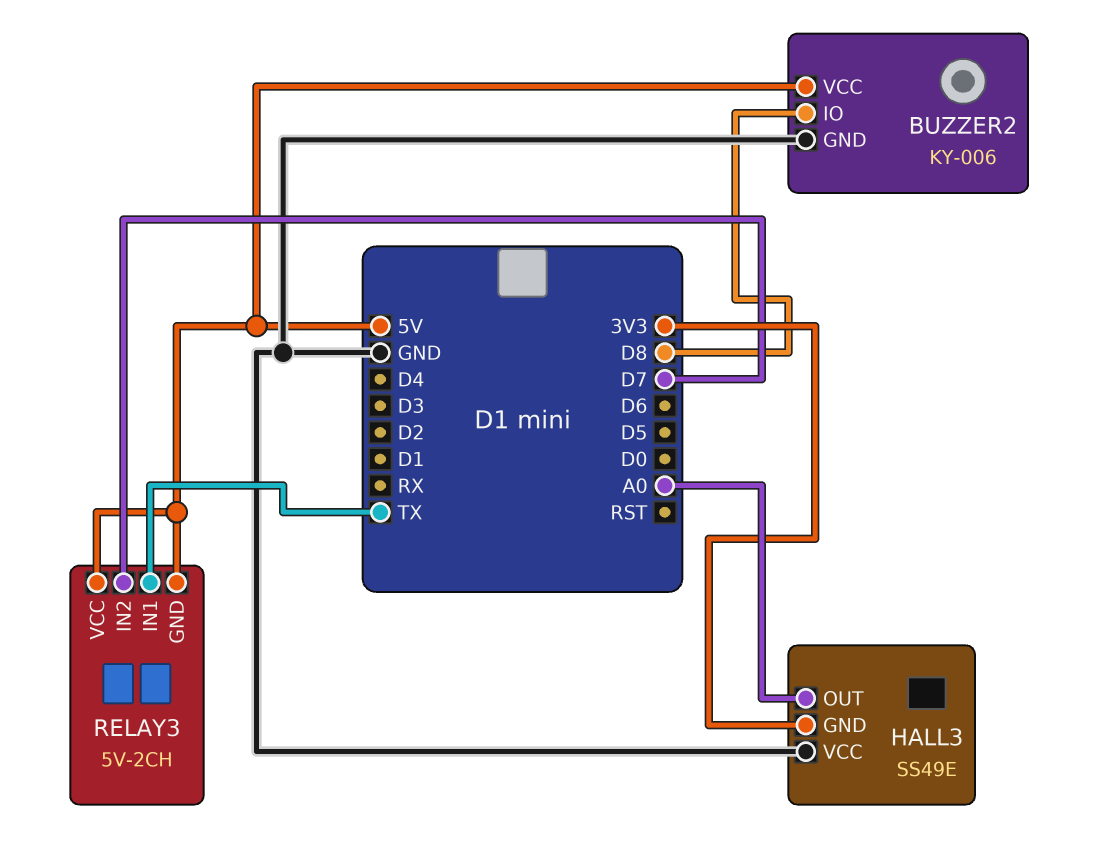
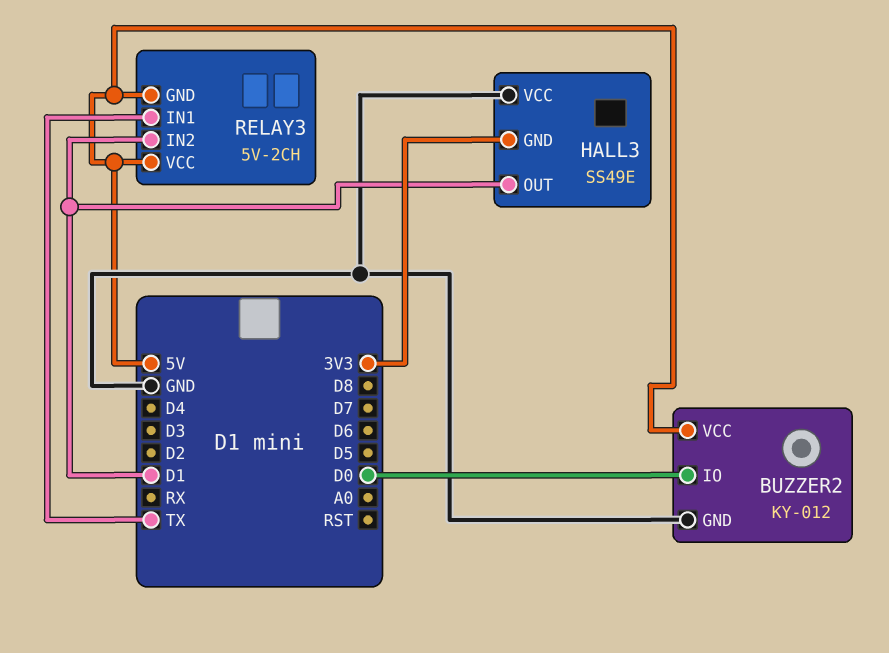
BUZZER2: KY-006 -> KY-012
BUZZER2 pin IO: D8 -> D0
HALL3 pin OUT: A0 -> D1
RELAY3 pin IN2: D7 -> D1

